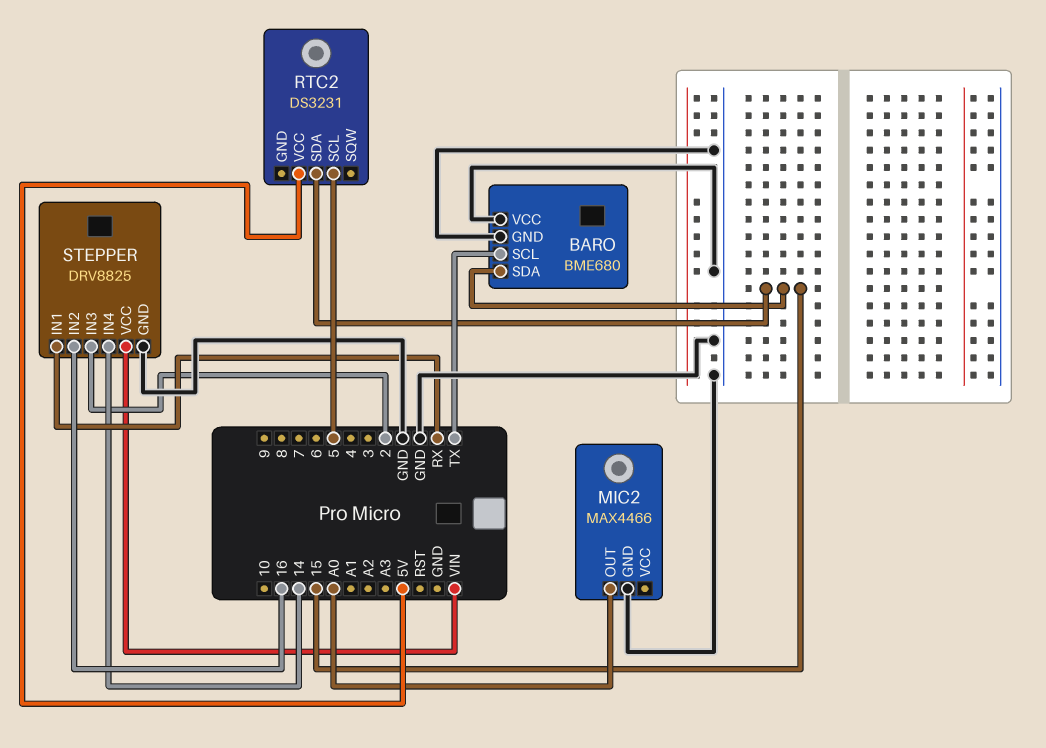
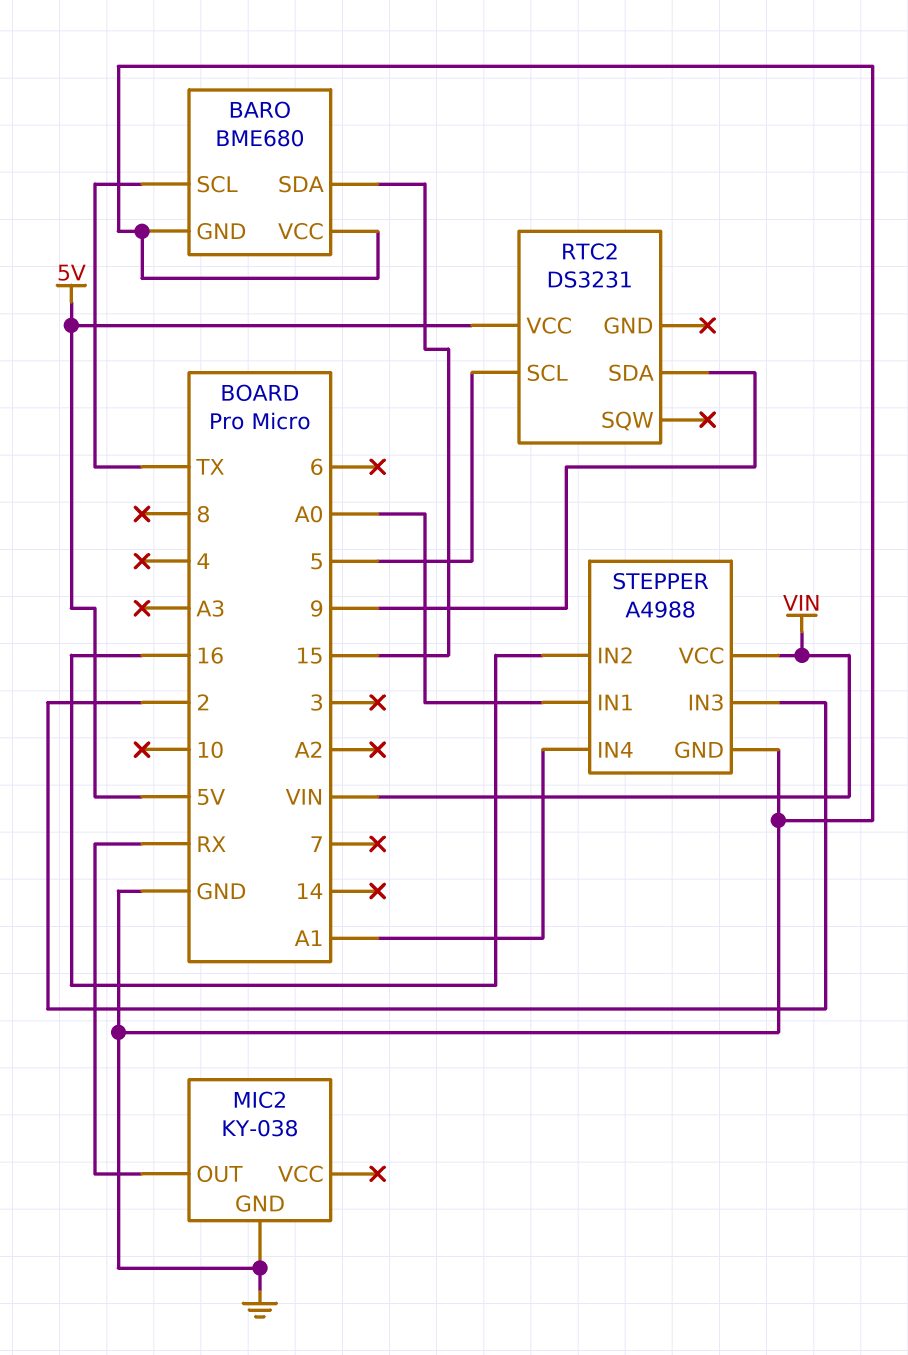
MIC2: MAX4466 -> KY-038
MIC2 pin OUT: A0 -> RX
RTC2 pin SDA: 15 -> 9
STEPPER: DRV8825 -> A4988
STEPPER pin IN1: RX -> A0
STEPPER pin IN4: 14 -> A1

